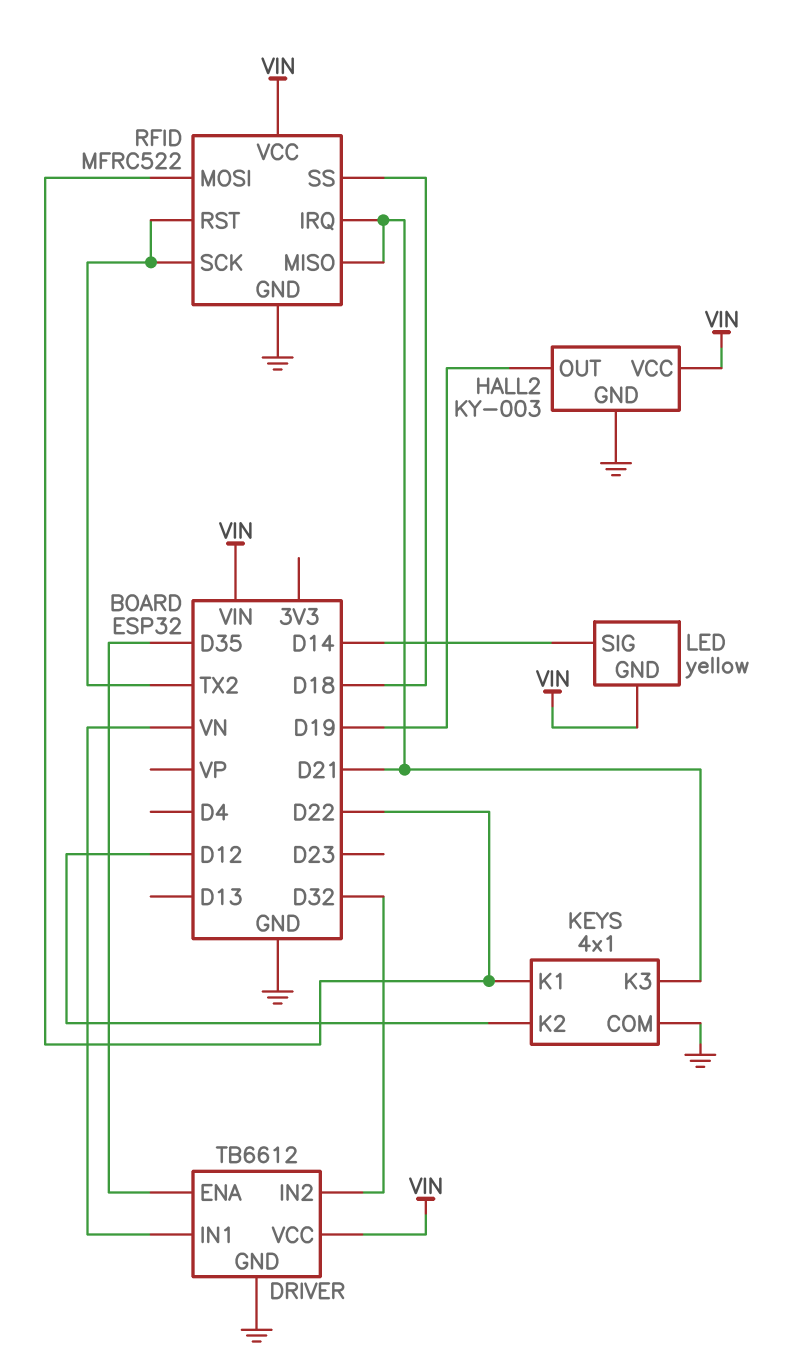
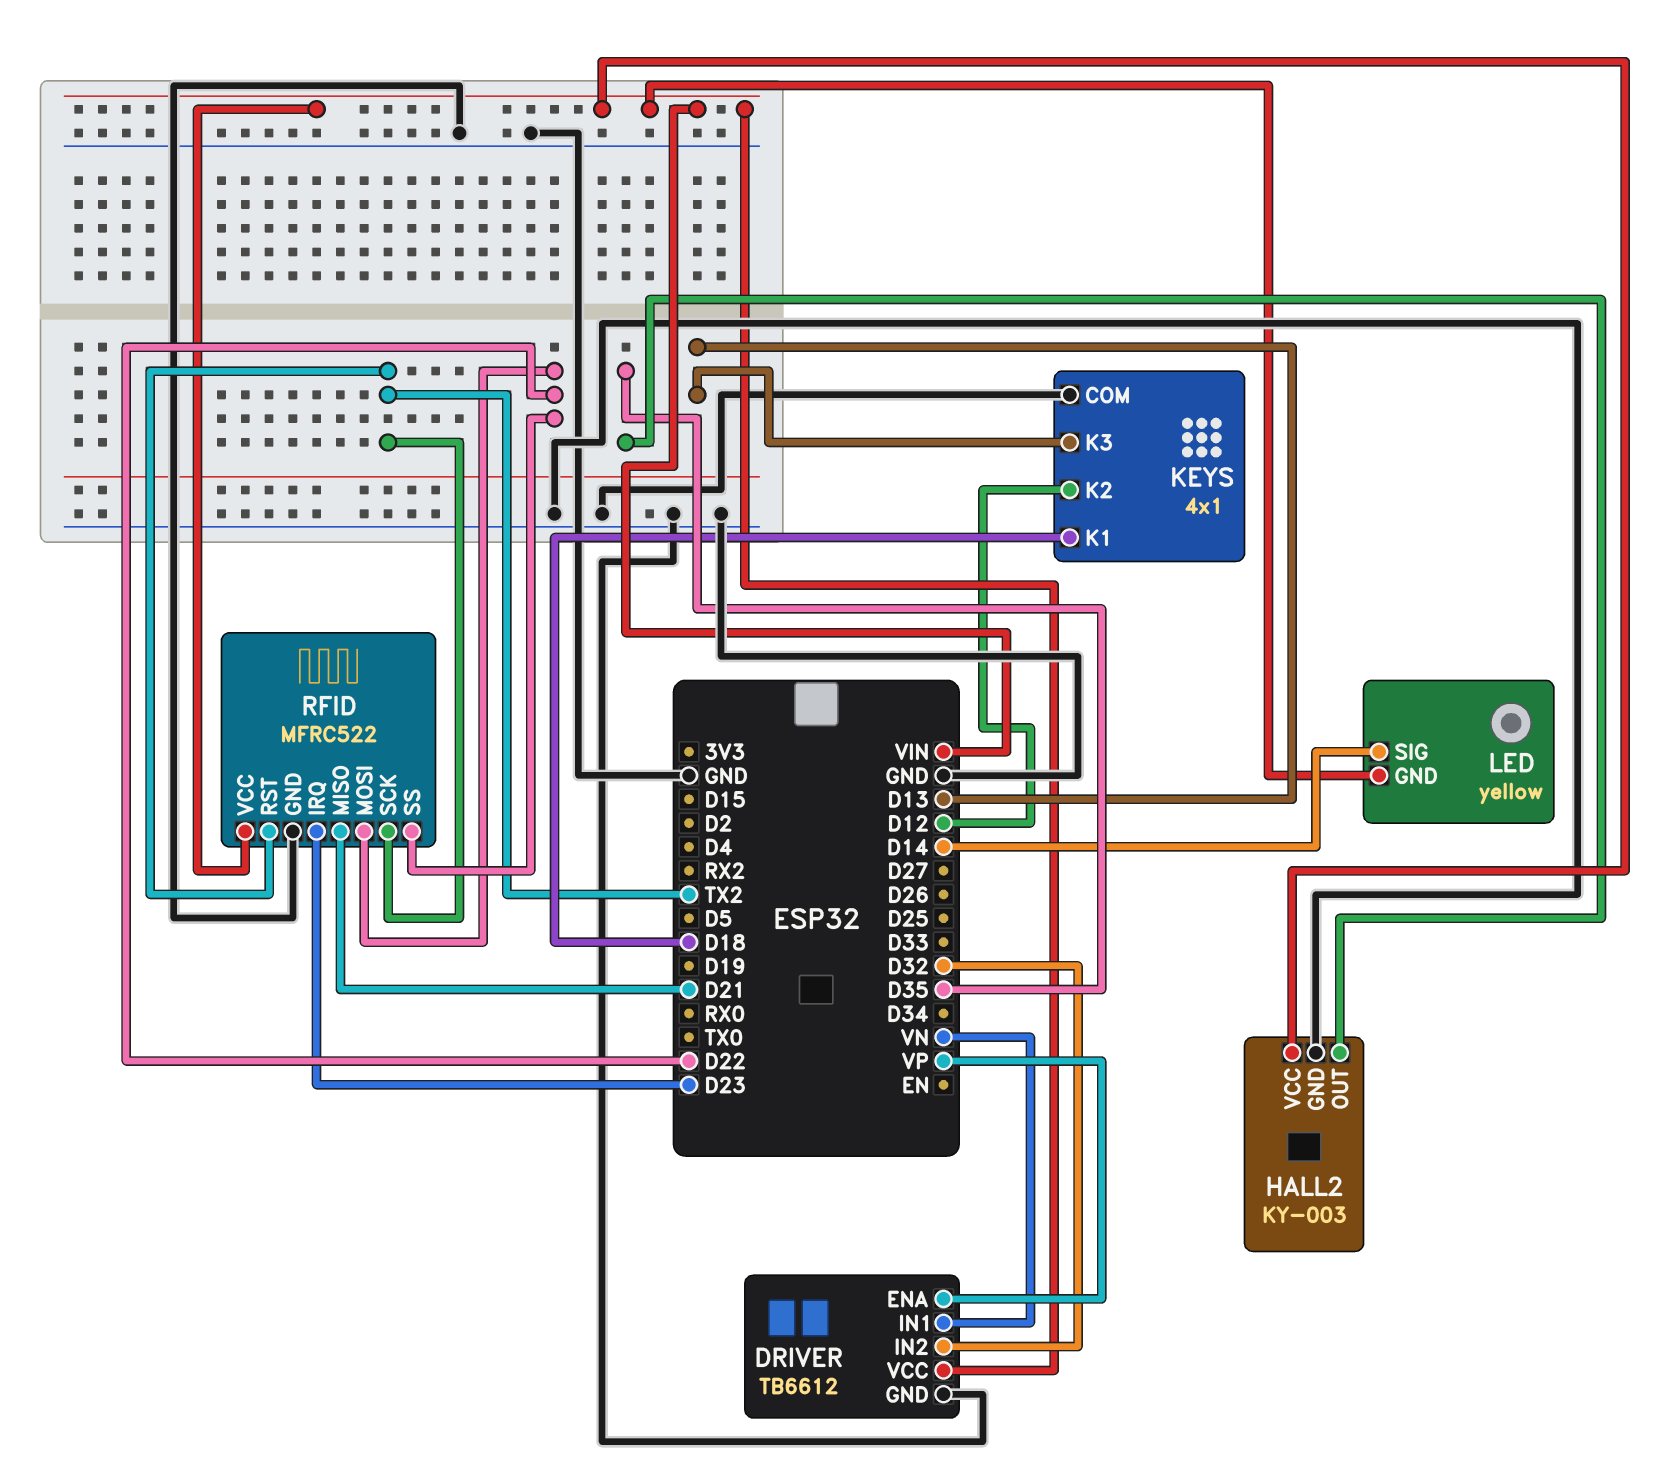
DRIVER pin ENA: D35 -> VP
HALL2 pin OUT: D19 -> D35
KEYS pin K1: D22 -> D18
KEYS pin K3: D21 -> D13
RFID pin IRQ: D21 -> D23
RFID pin SS: D18 -> D22

